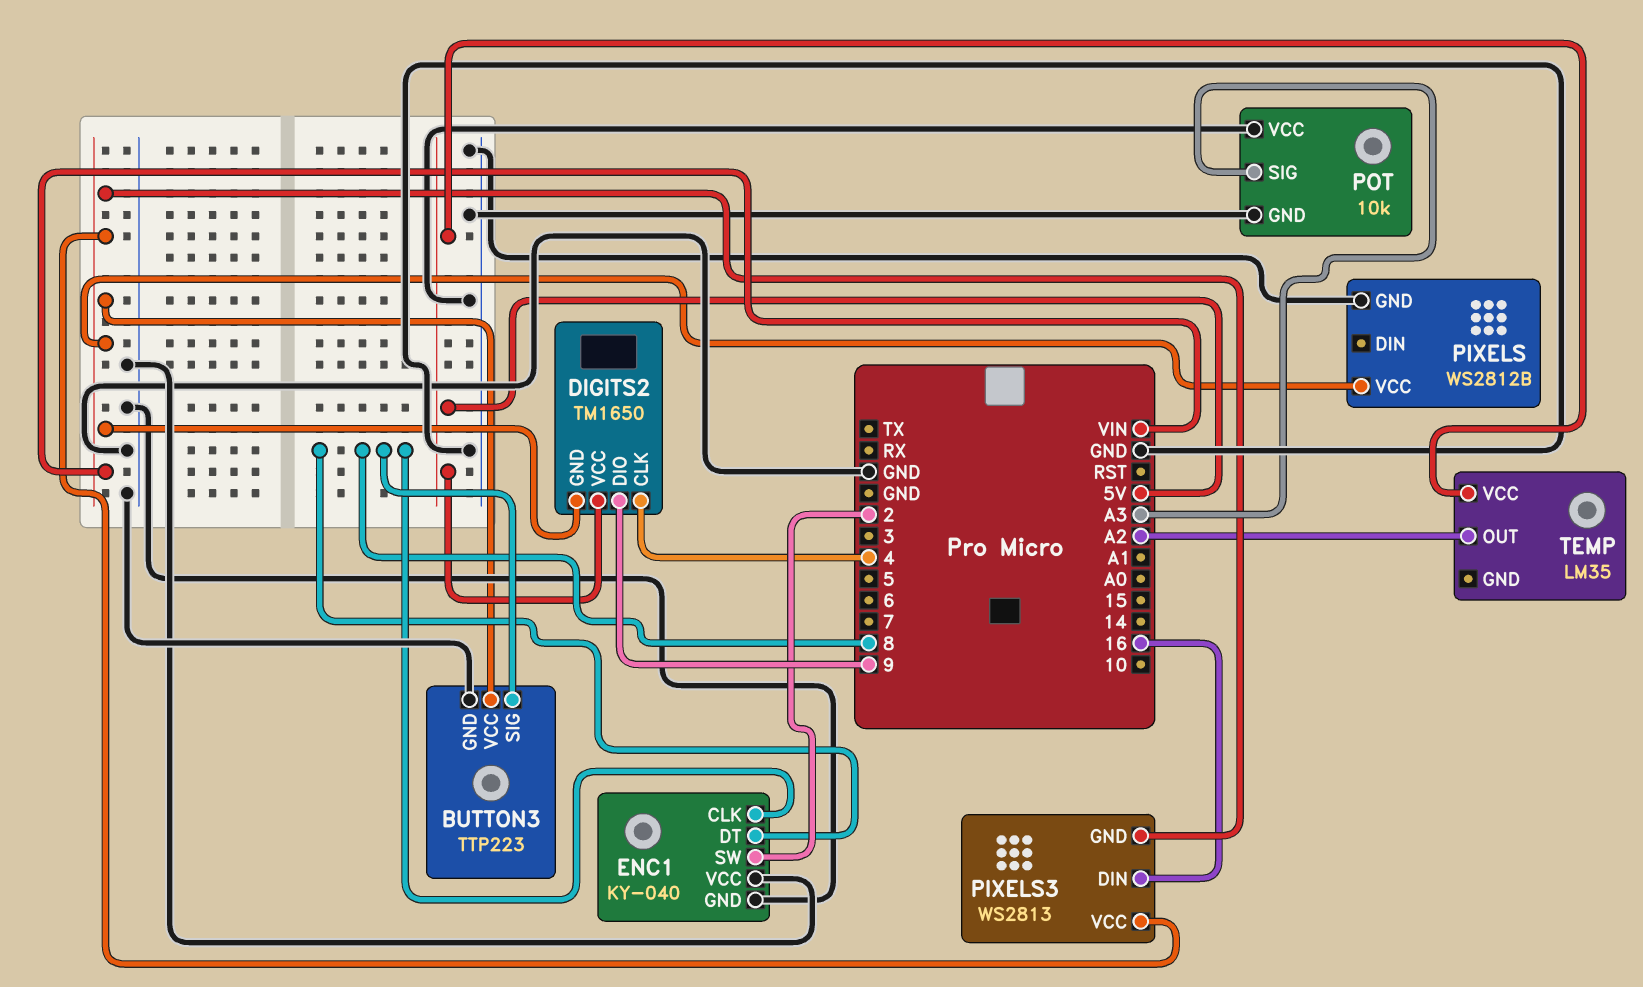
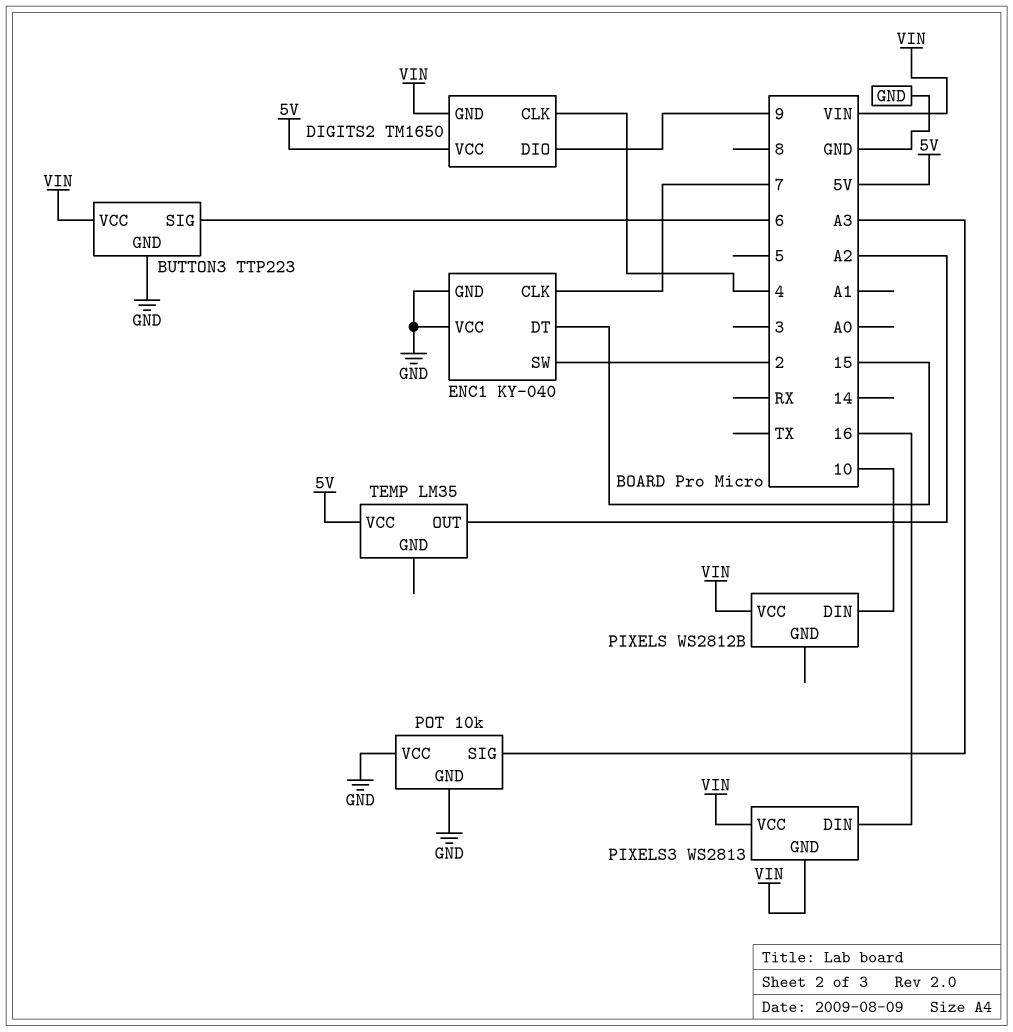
BUTTON3 pin SIG: 8 -> 6
ENC1 pin CLK: 8 -> 7
ENC1 pin DT: 8 -> 15
PIXELS pin DIN: none -> 10
PIXELS pin GND: GND -> none

